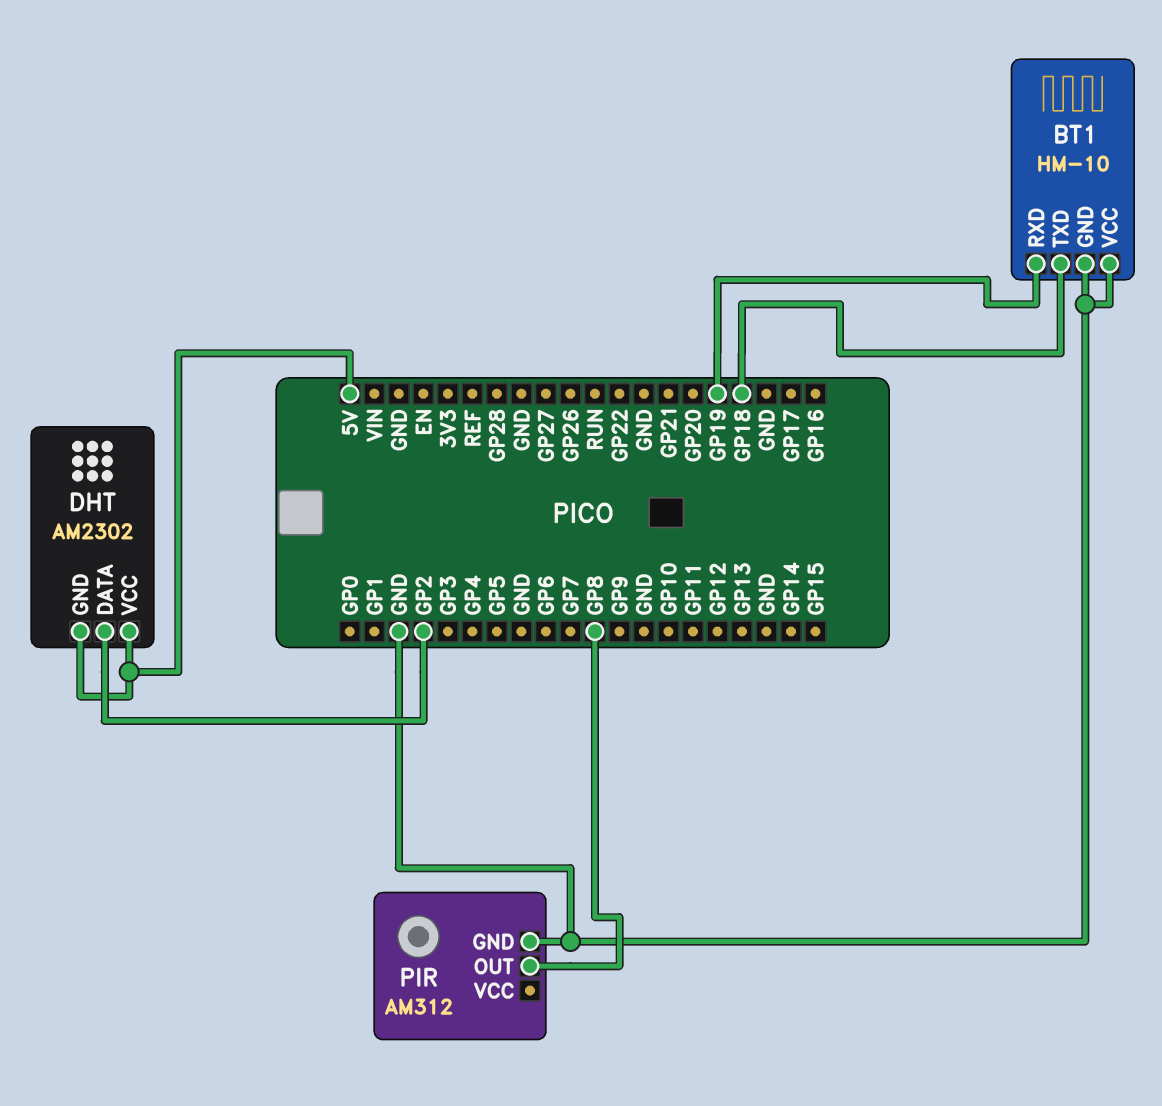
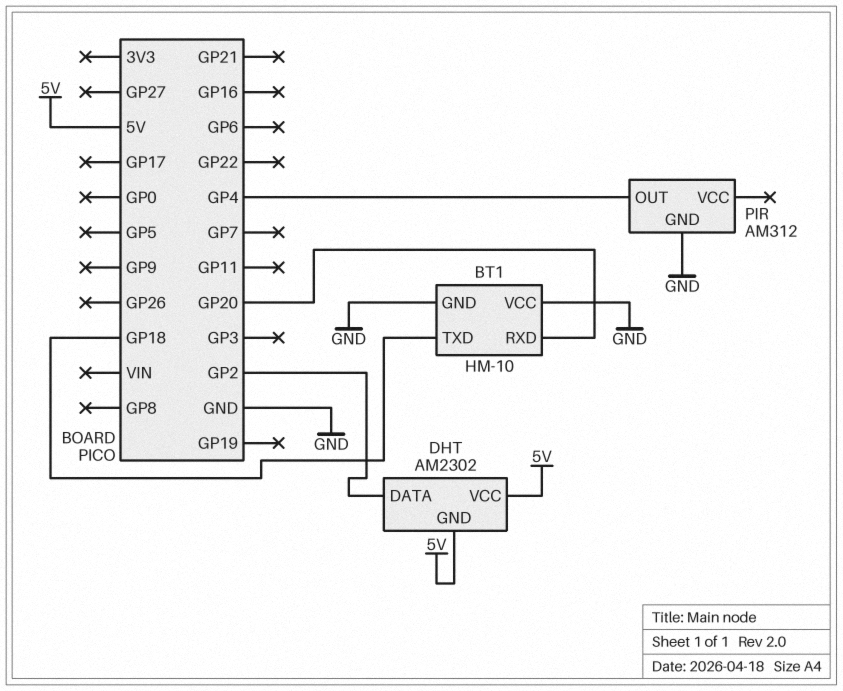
BT1 pin RXD: GP19 -> GP20
PIR pin OUT: GP8 -> GP4

